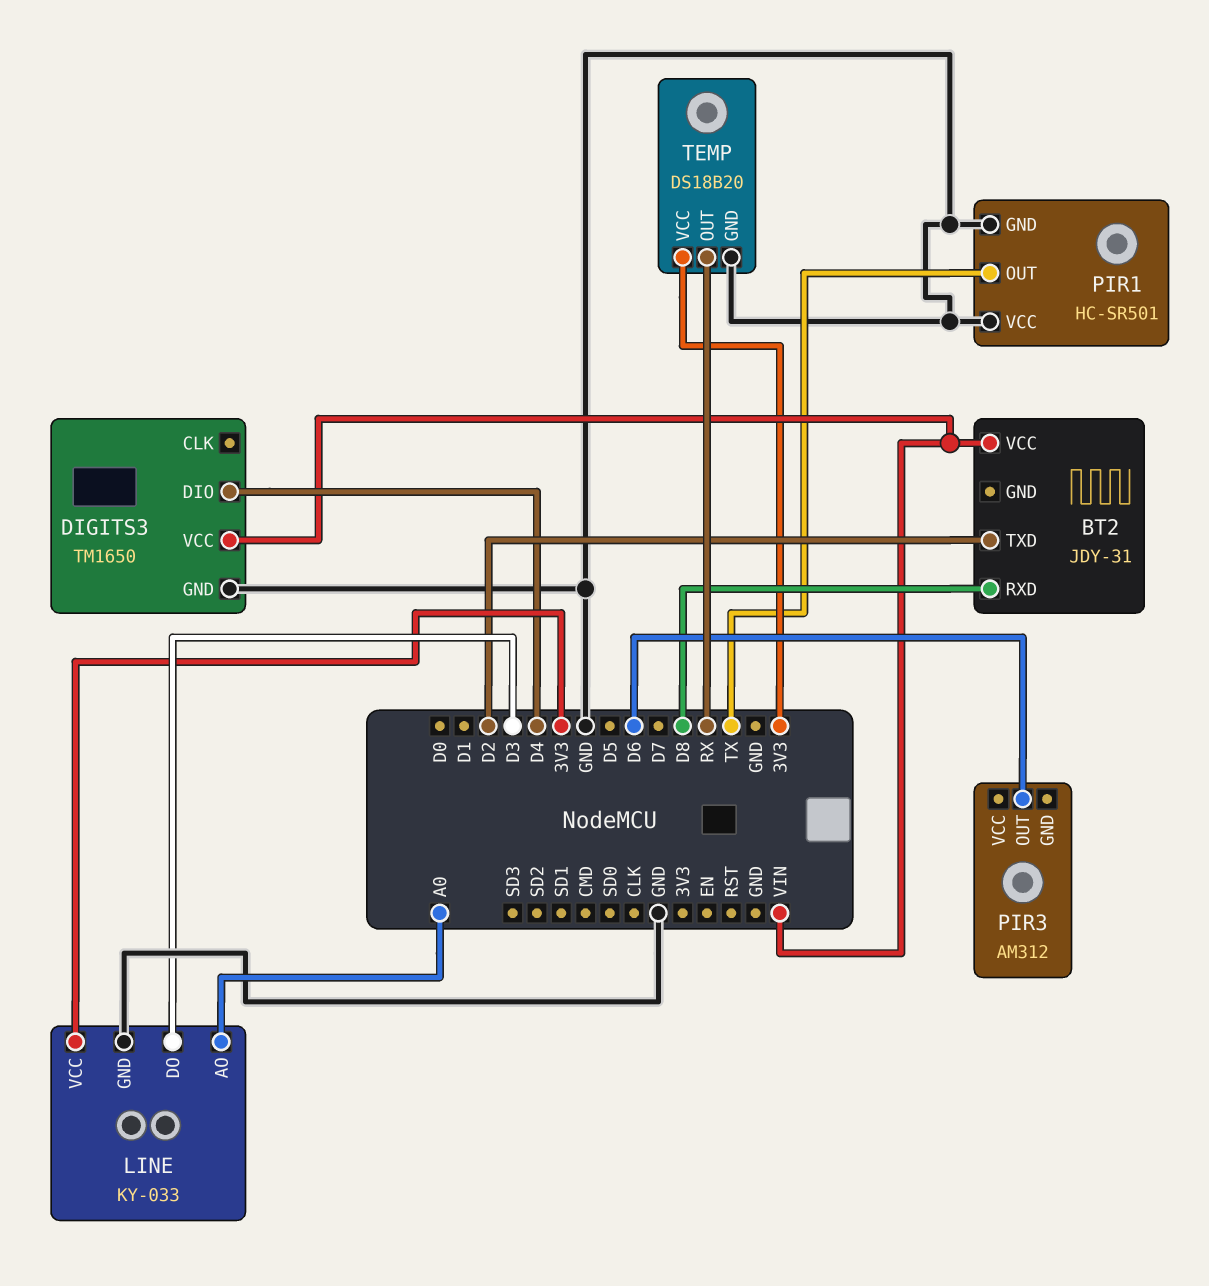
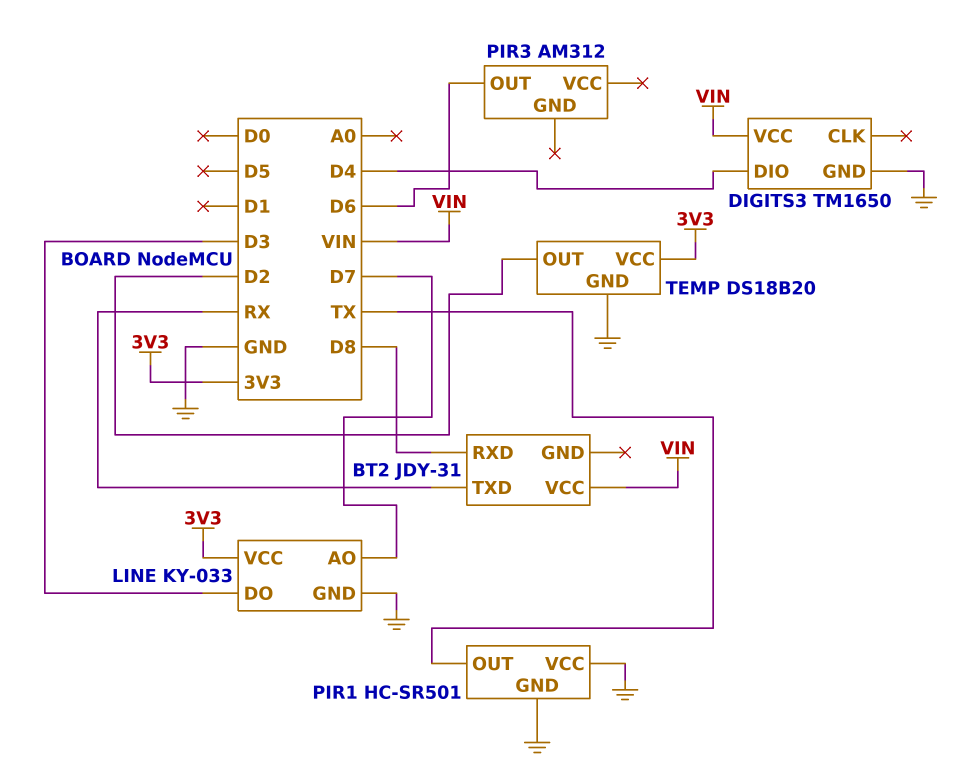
BT2 pin TXD: D2 -> RX
LINE pin AO: A0 -> D7
TEMP pin OUT: RX -> D2

